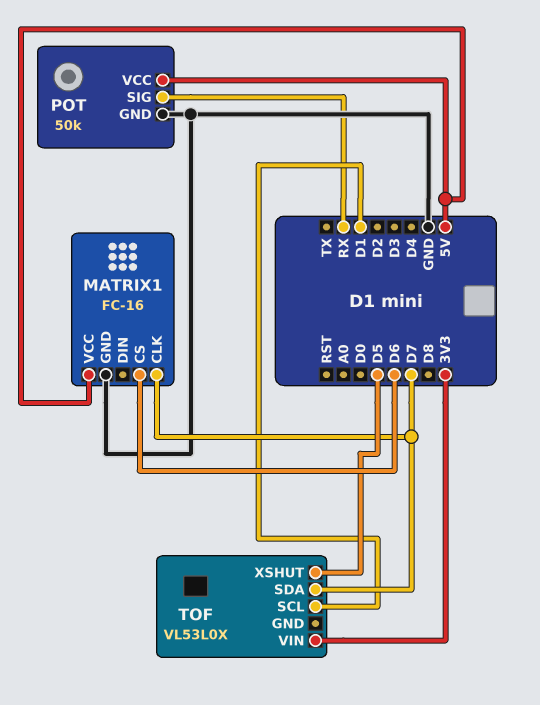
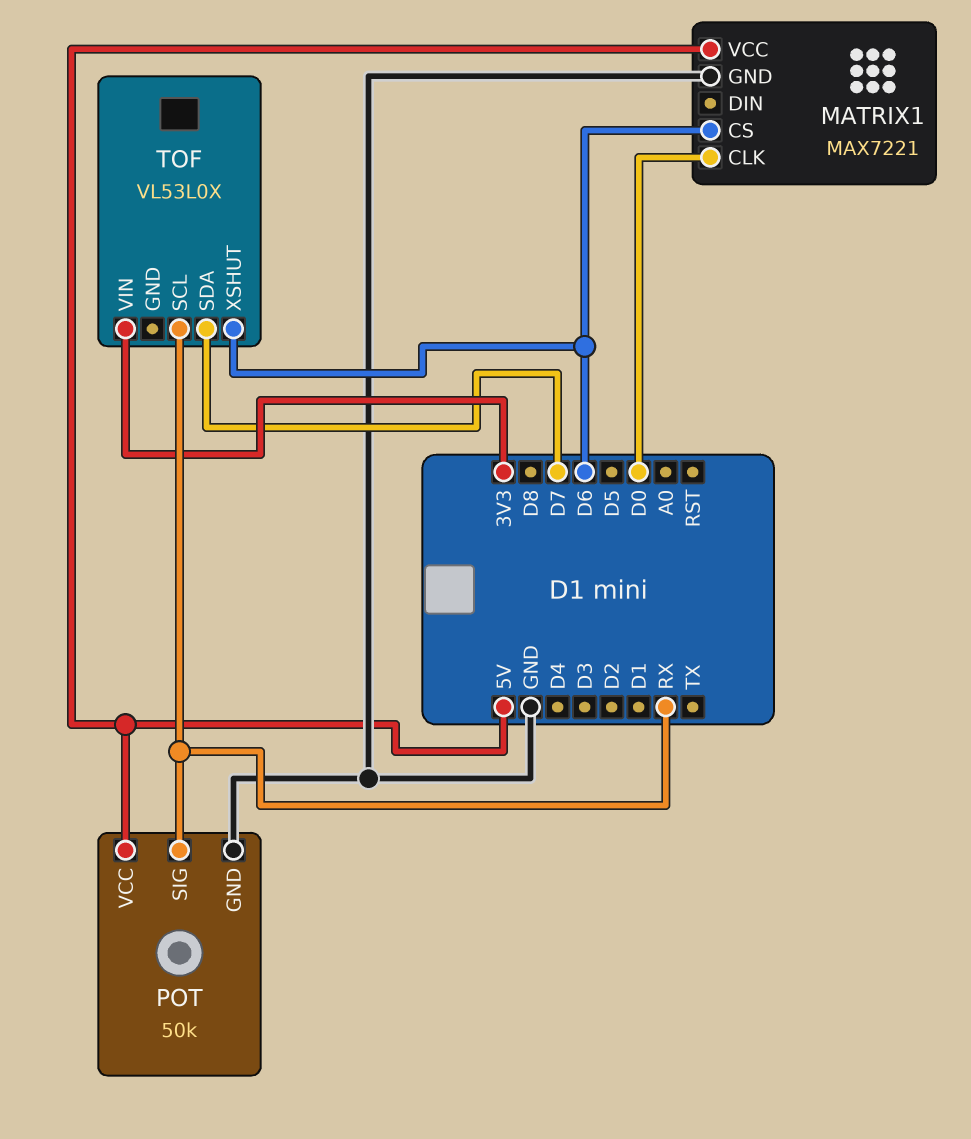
MATRIX1: FC-16 -> MAX7221
MATRIX1 pin CLK: D7 -> D0
TOF pin SCL: D1 -> RX
TOF pin XSHUT: D5 -> D6

